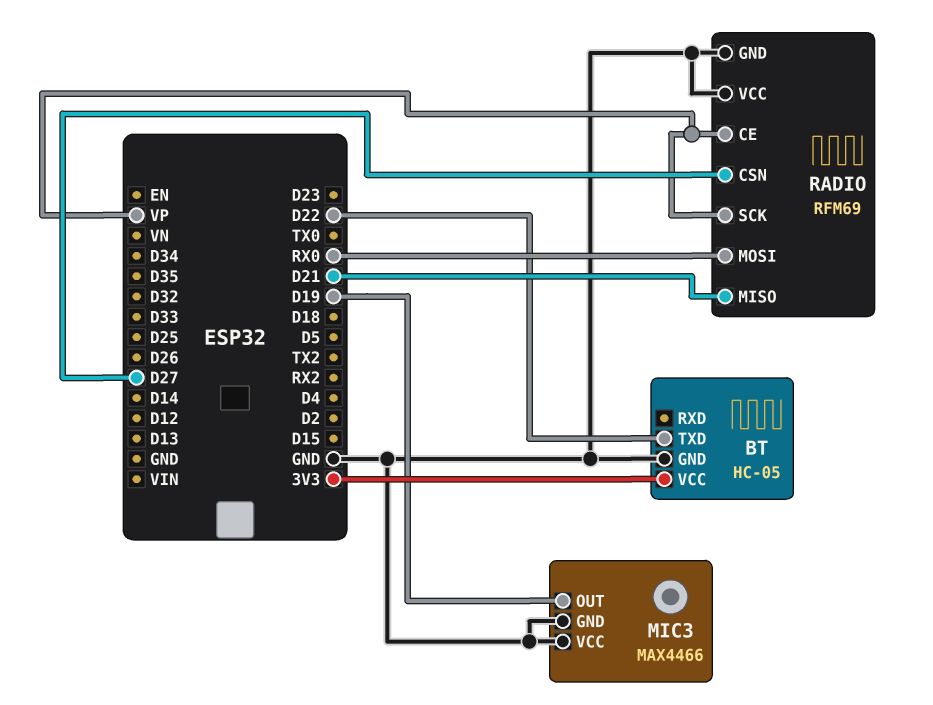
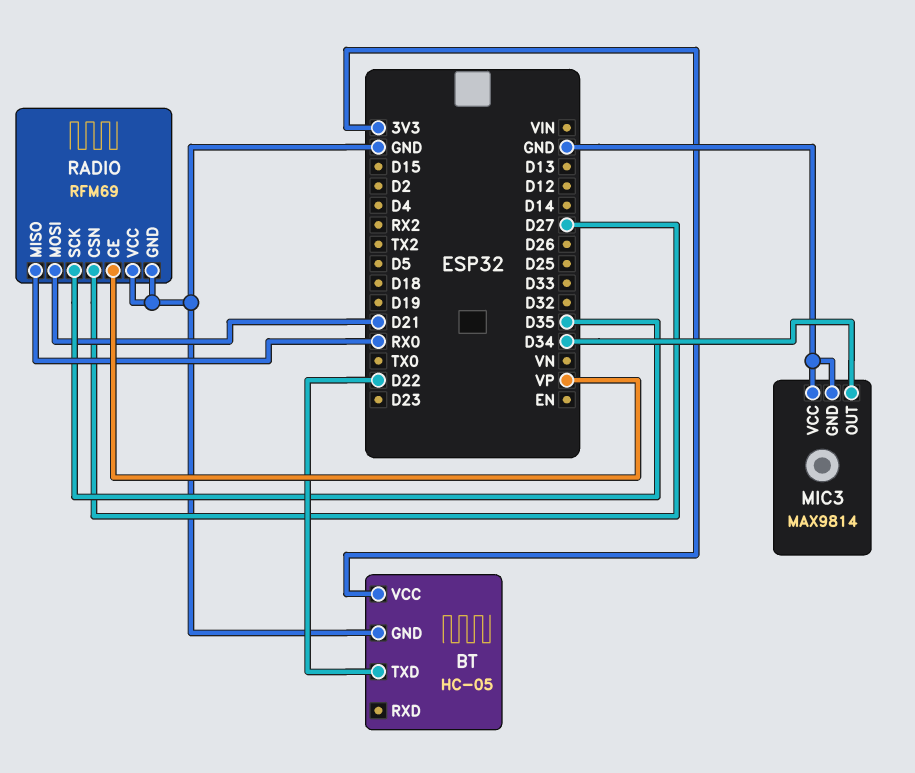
MIC3: MAX4466 -> MAX9814
MIC3 pin OUT: D19 -> D34
RADIO pin MISO: D21 -> RX0
RADIO pin MOSI: RX0 -> D21
RADIO pin SCK: VP -> D35

